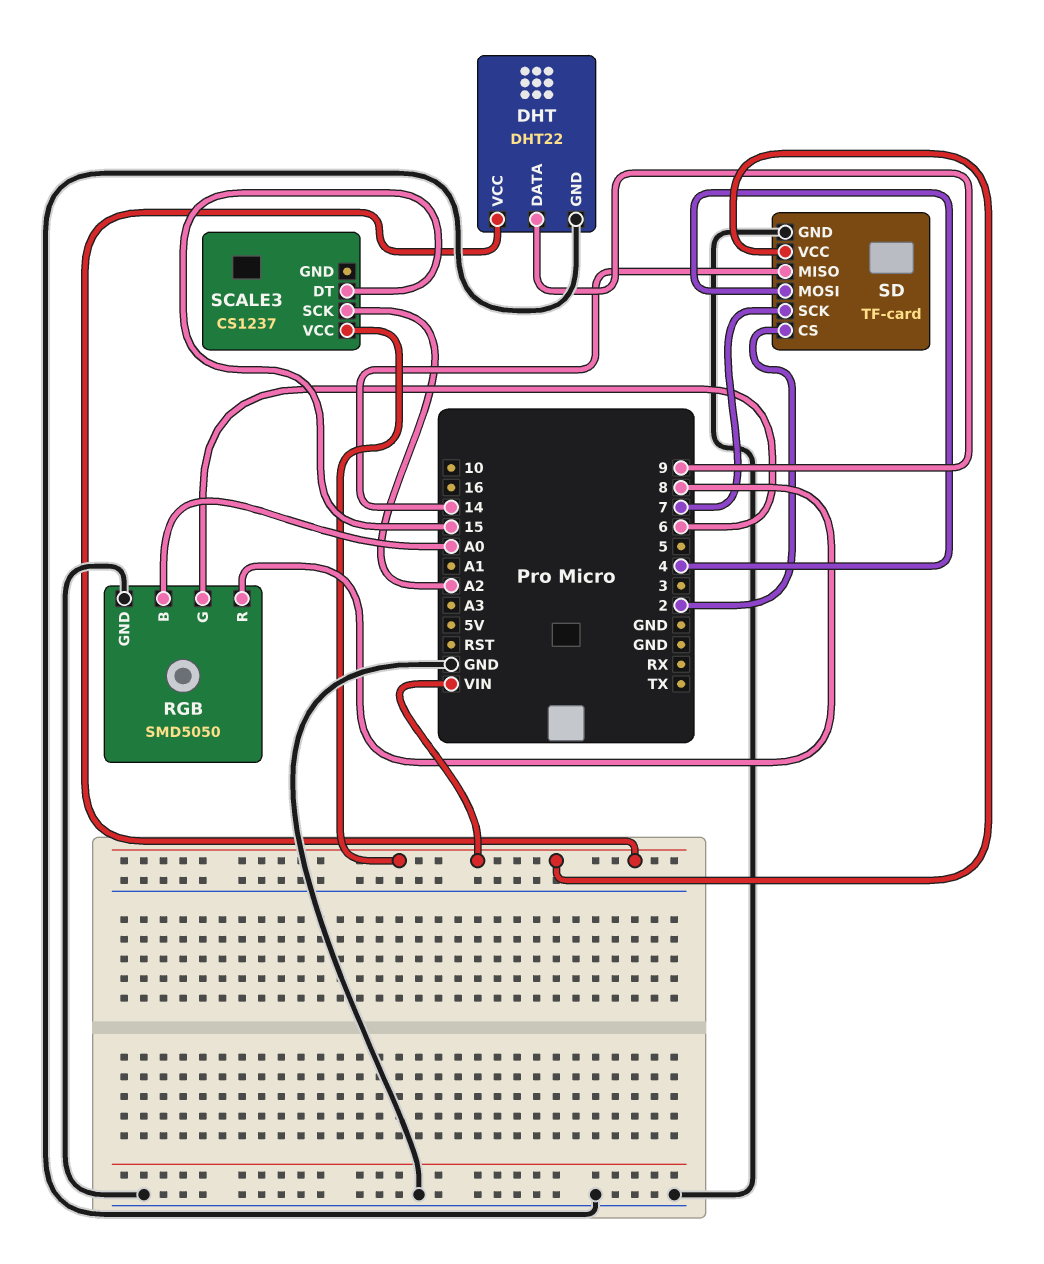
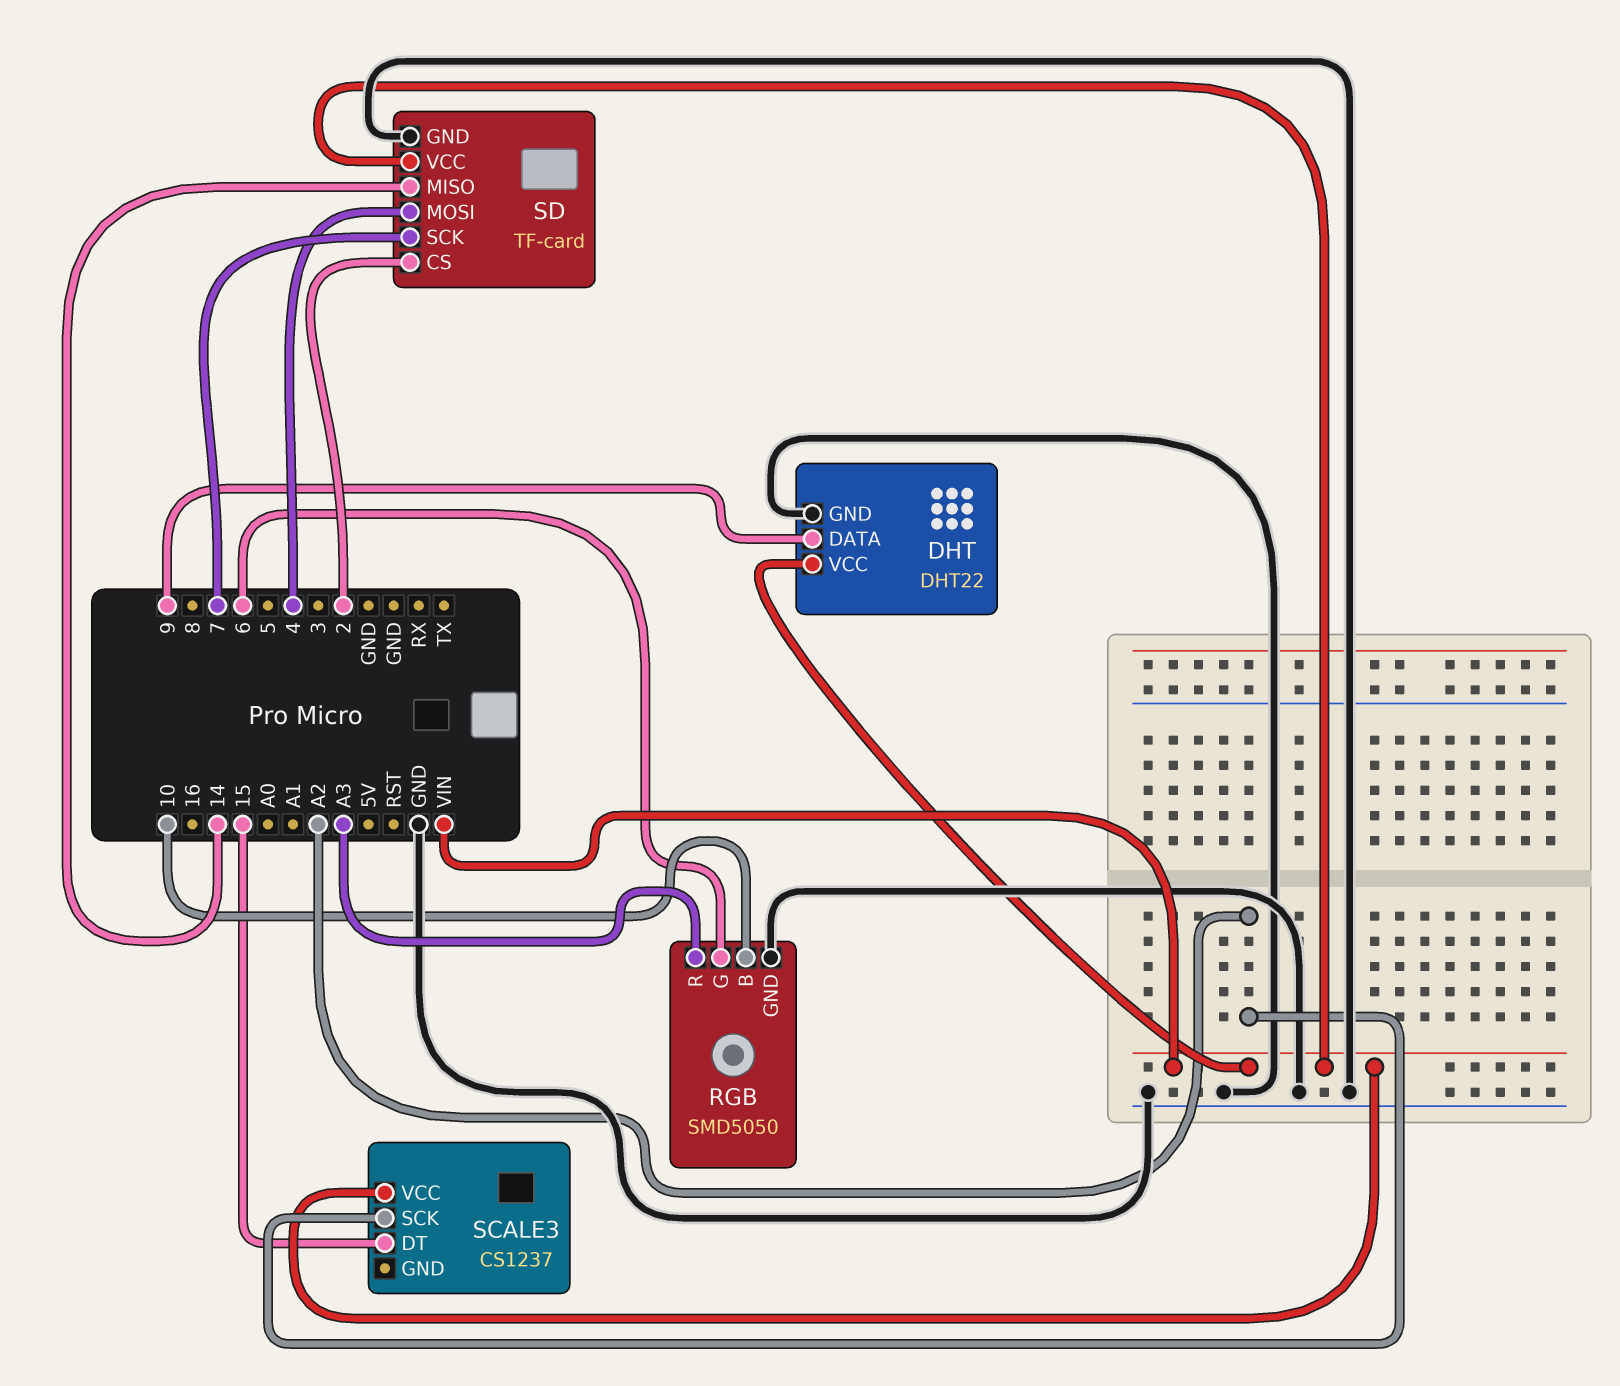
RGB pin B: A0 -> 10
RGB pin R: 8 -> A3

